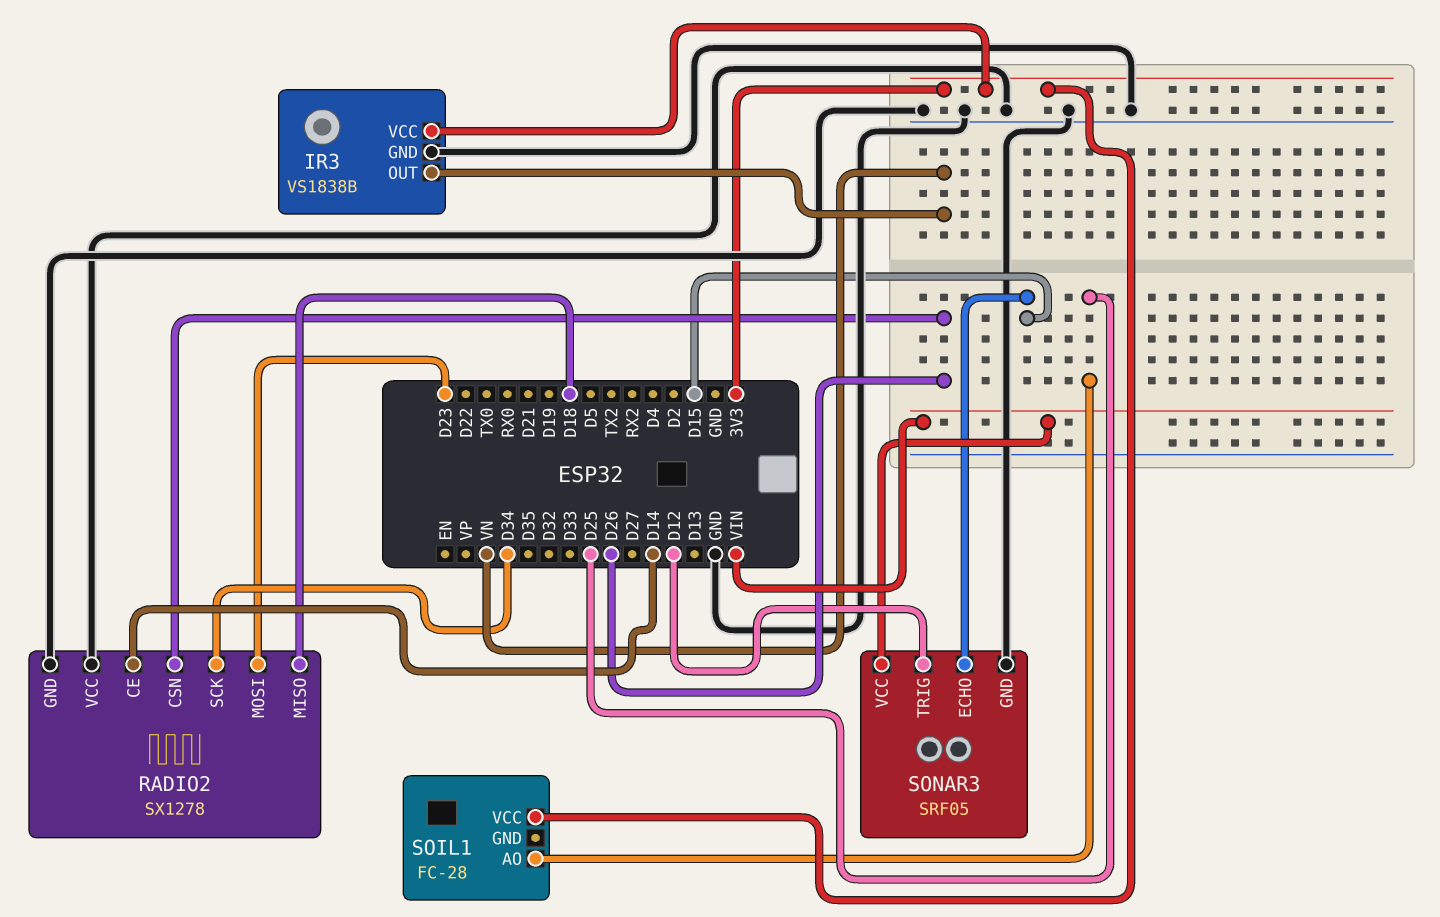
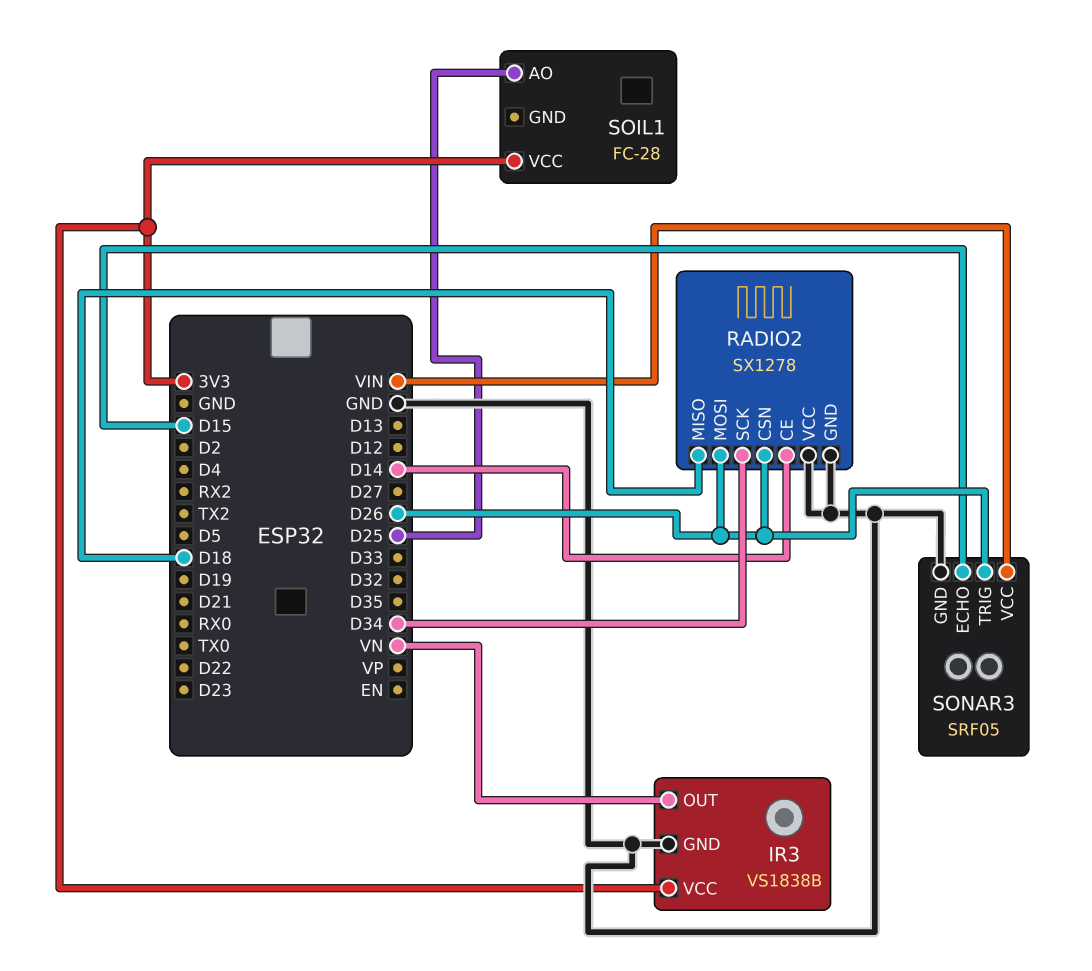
RADIO2 pin MOSI: D23 -> D26
SONAR3 pin TRIG: D12 -> D26

